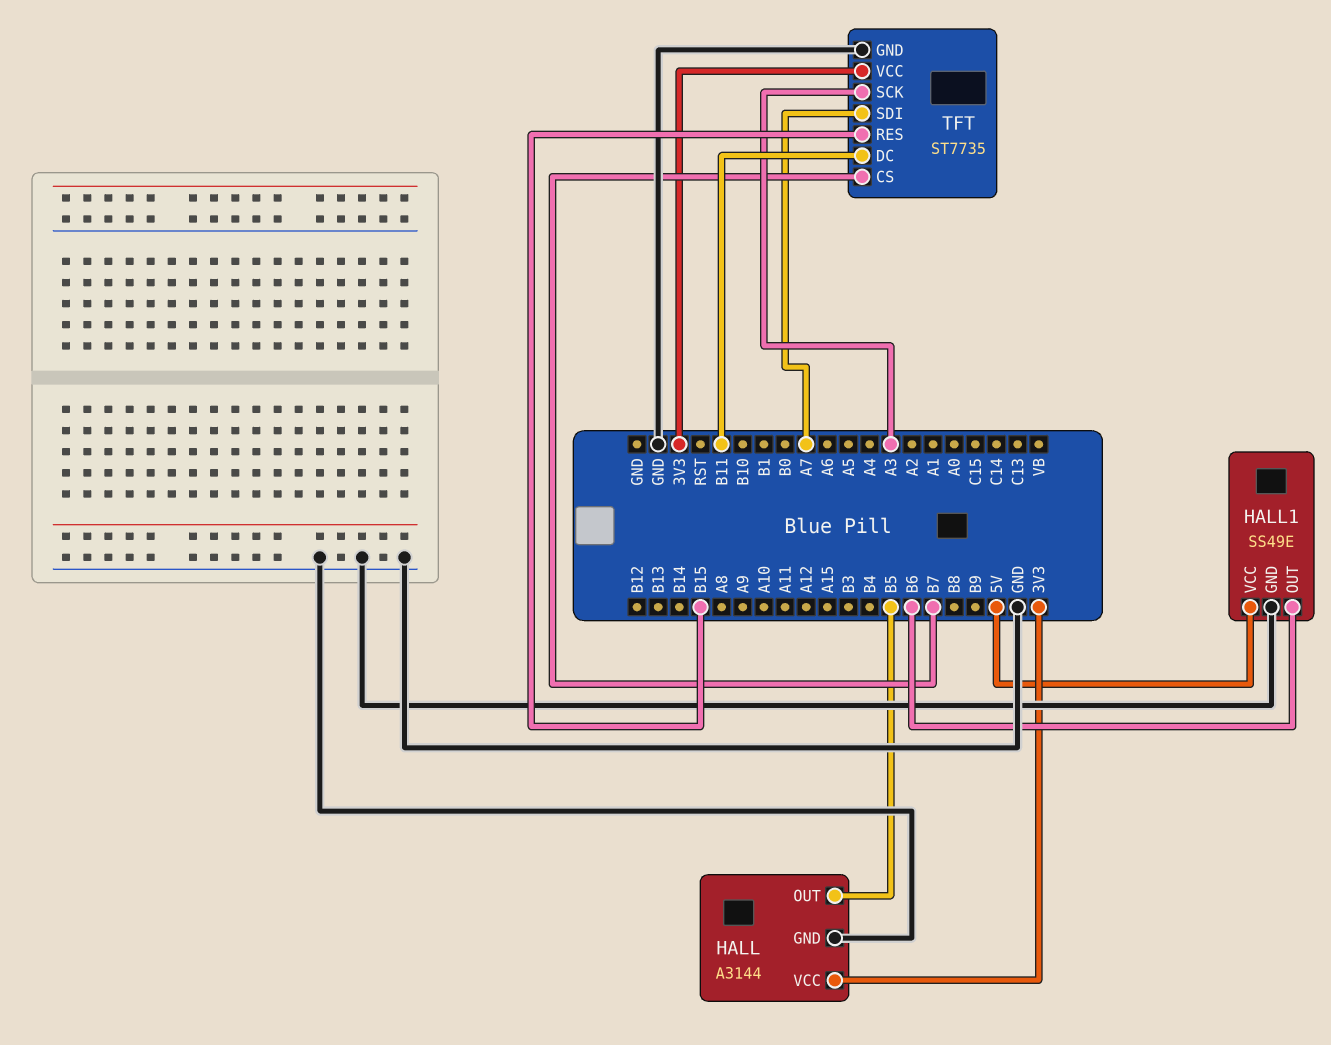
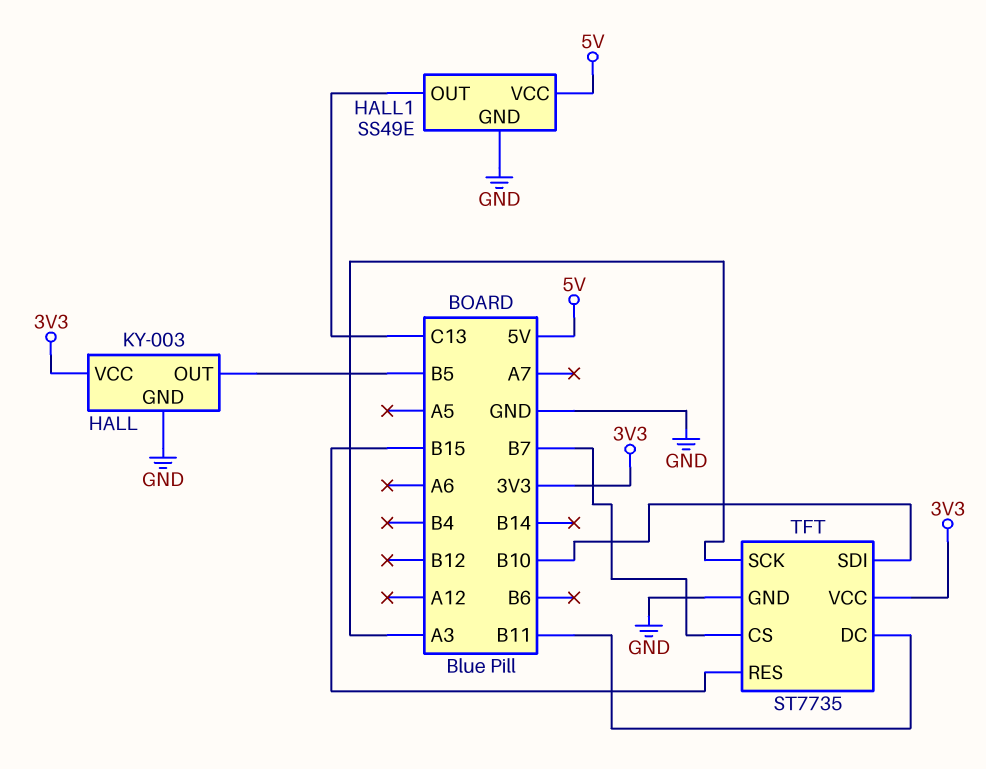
HALL: A3144 -> KY-003
HALL1 pin OUT: B6 -> C13
TFT pin SDI: A7 -> B10

